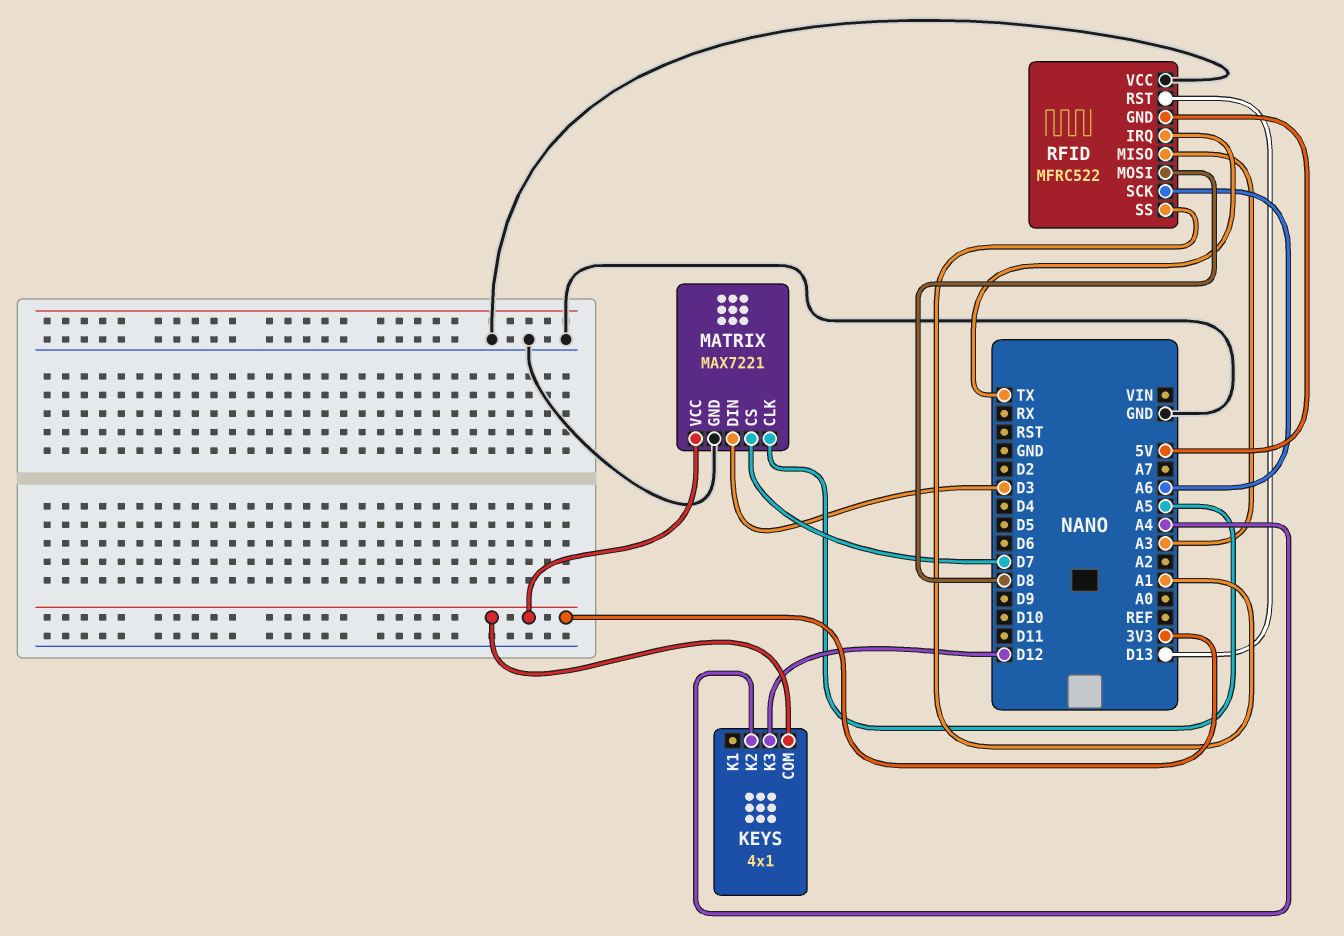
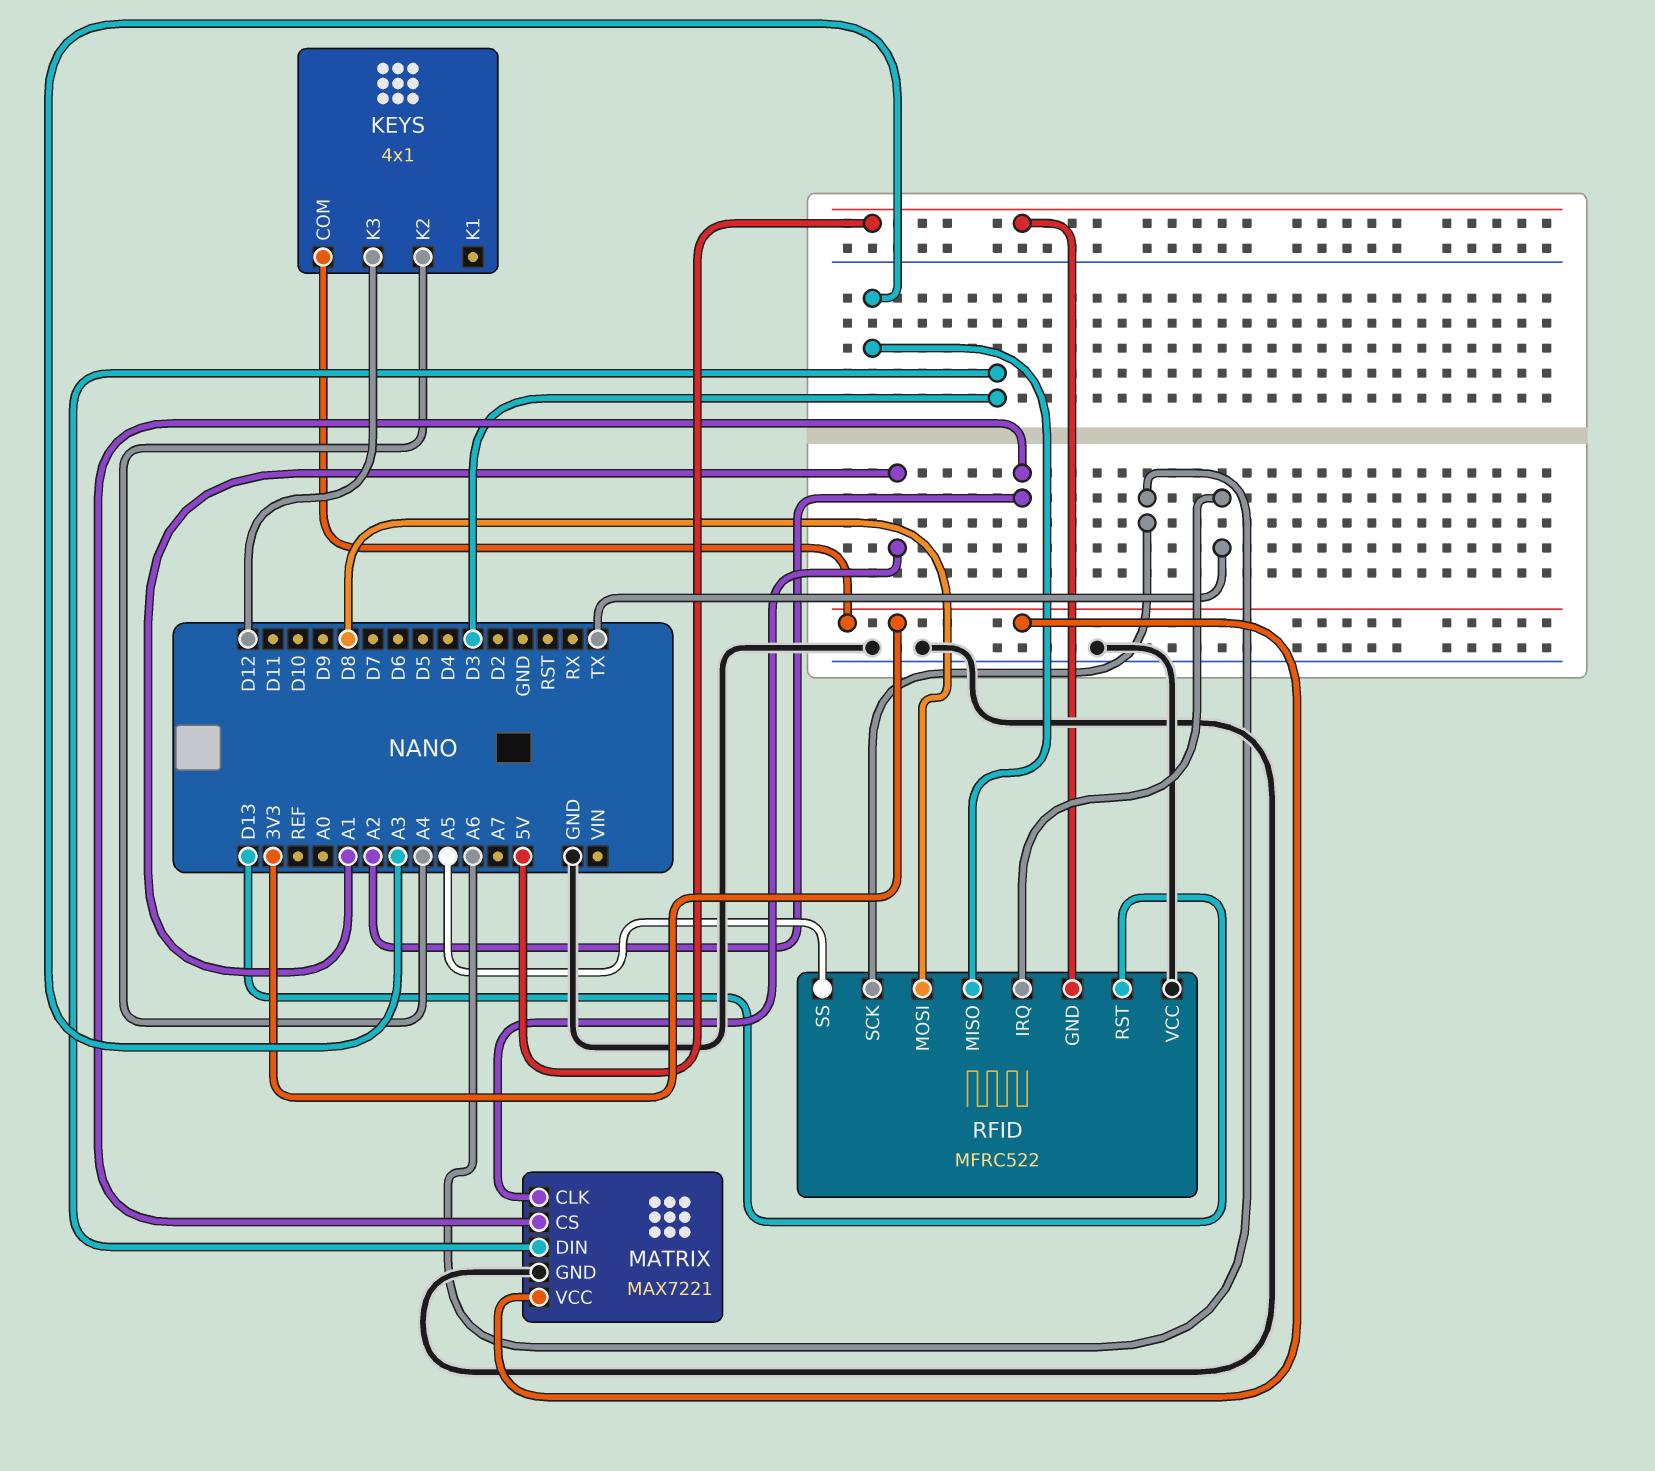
MATRIX pin CLK: A5 -> A1
MATRIX pin CS: D7 -> A2
RFID pin SS: A1 -> A5

